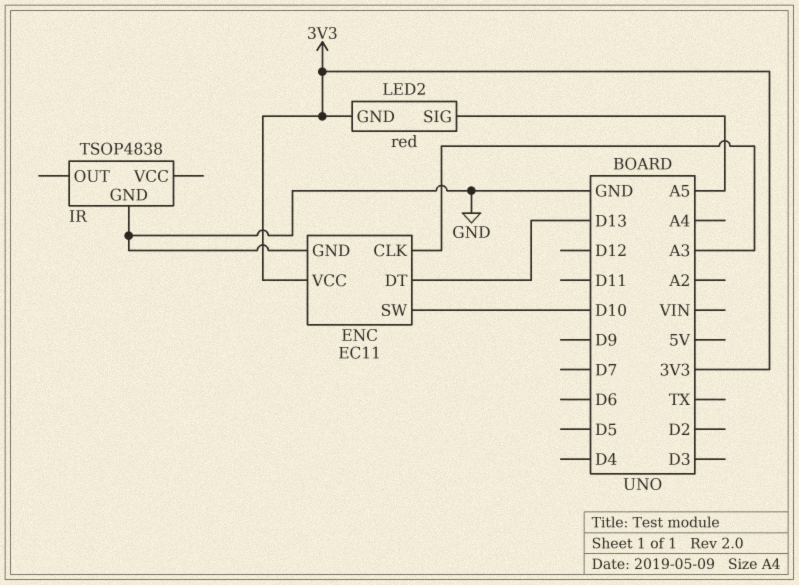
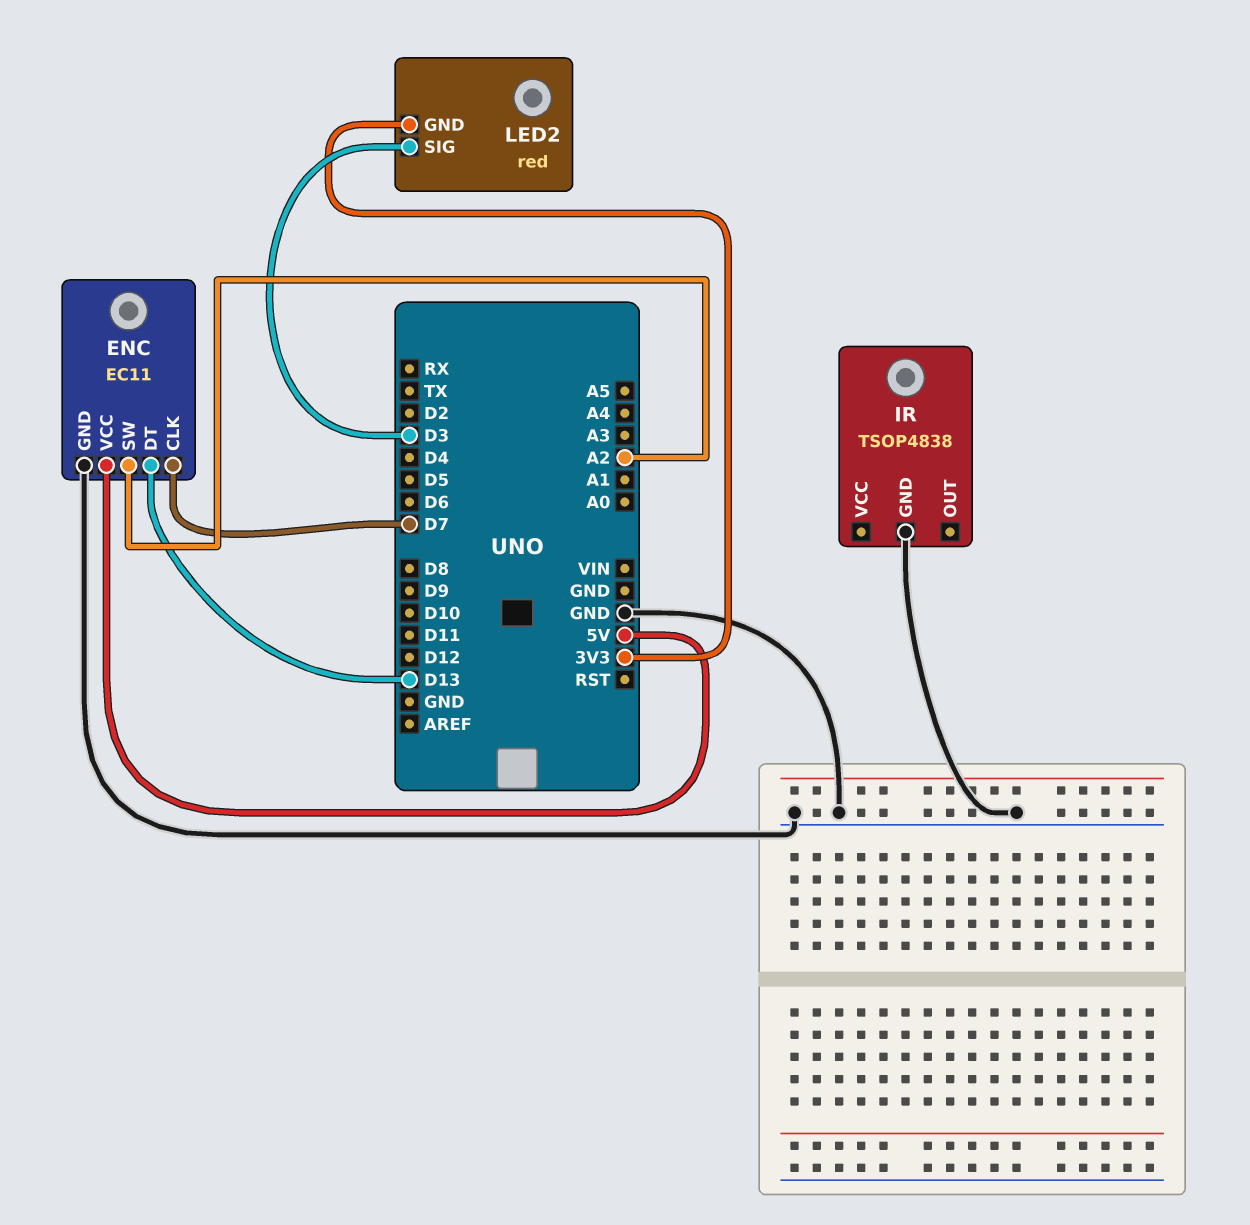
ENC pin CLK: A3 -> D7
ENC pin SW: D10 -> A2
ENC pin VCC: 3V3 -> 5V
LED2 pin SIG: A5 -> D3

